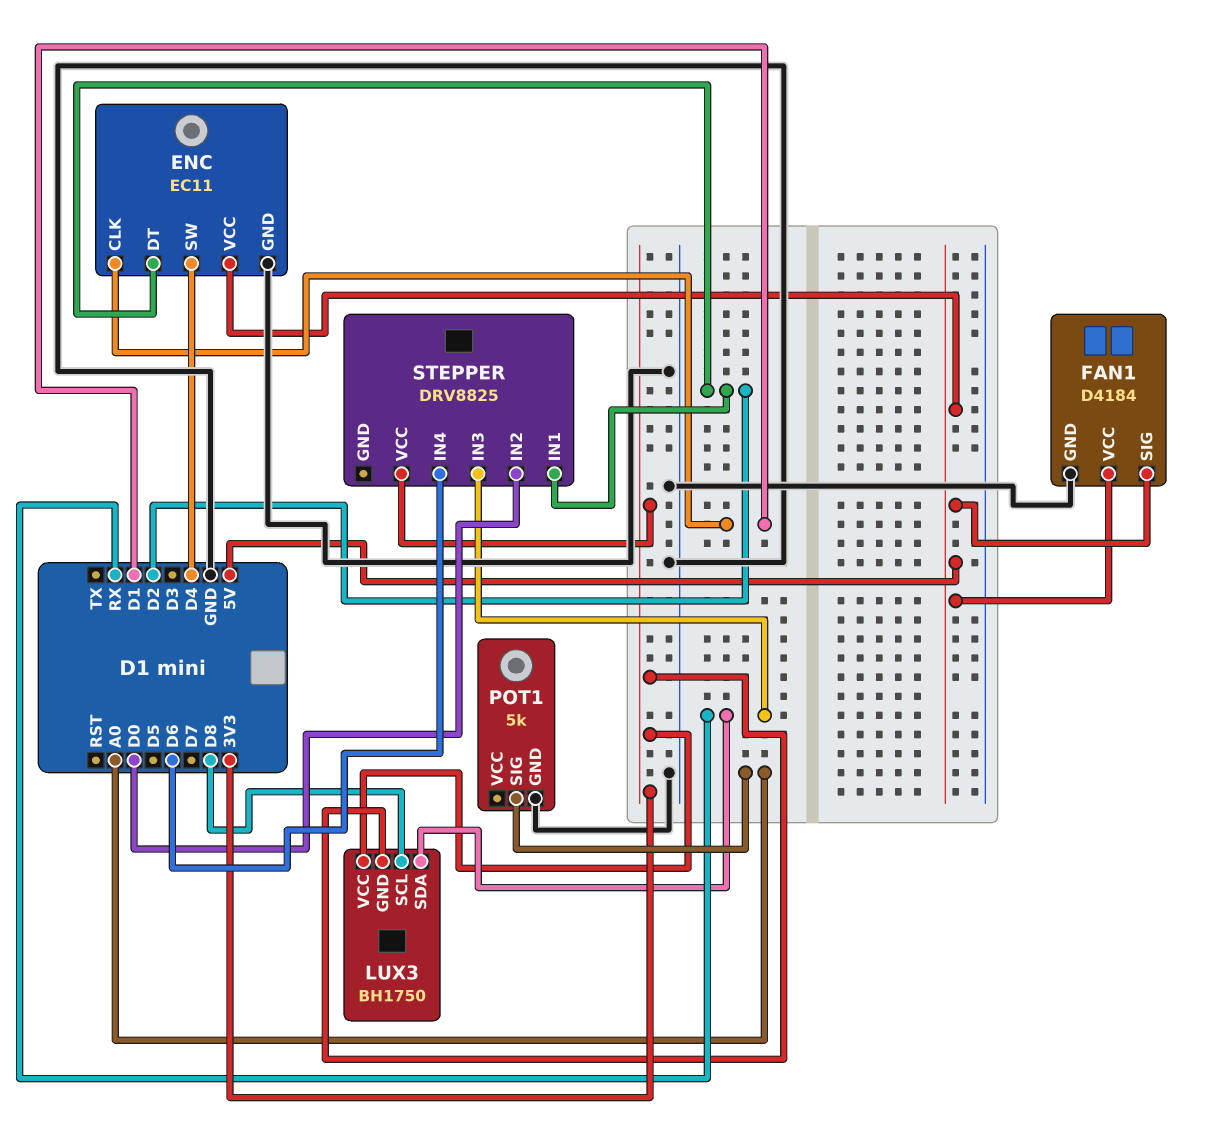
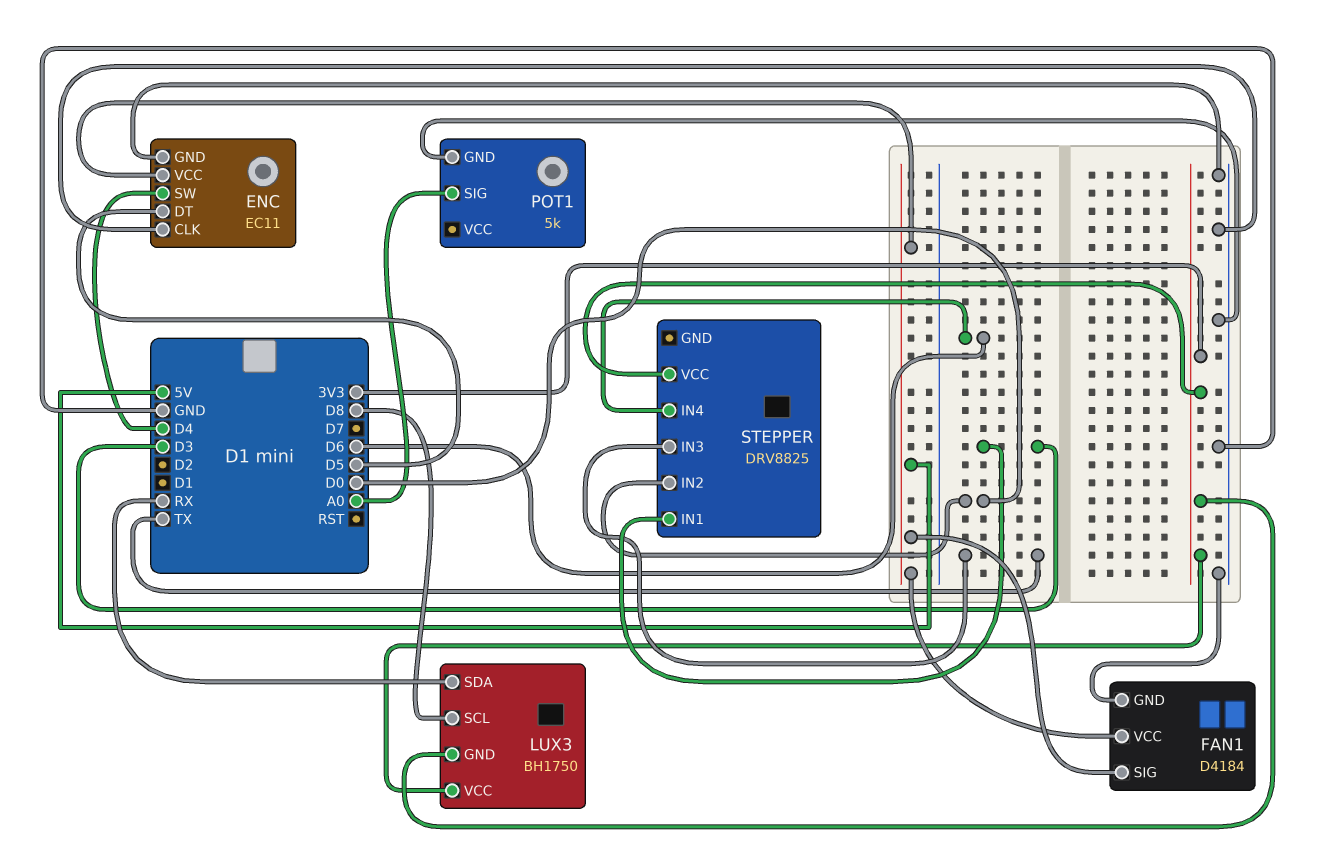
ENC pin CLK: D1 -> GND
ENC pin DT: D2 -> D5
STEPPER pin IN1: D2 -> D3
STEPPER pin IN3: RX -> TX

